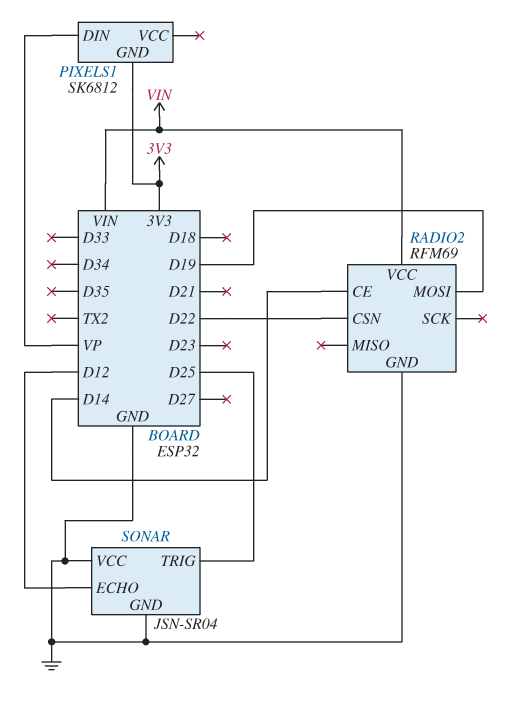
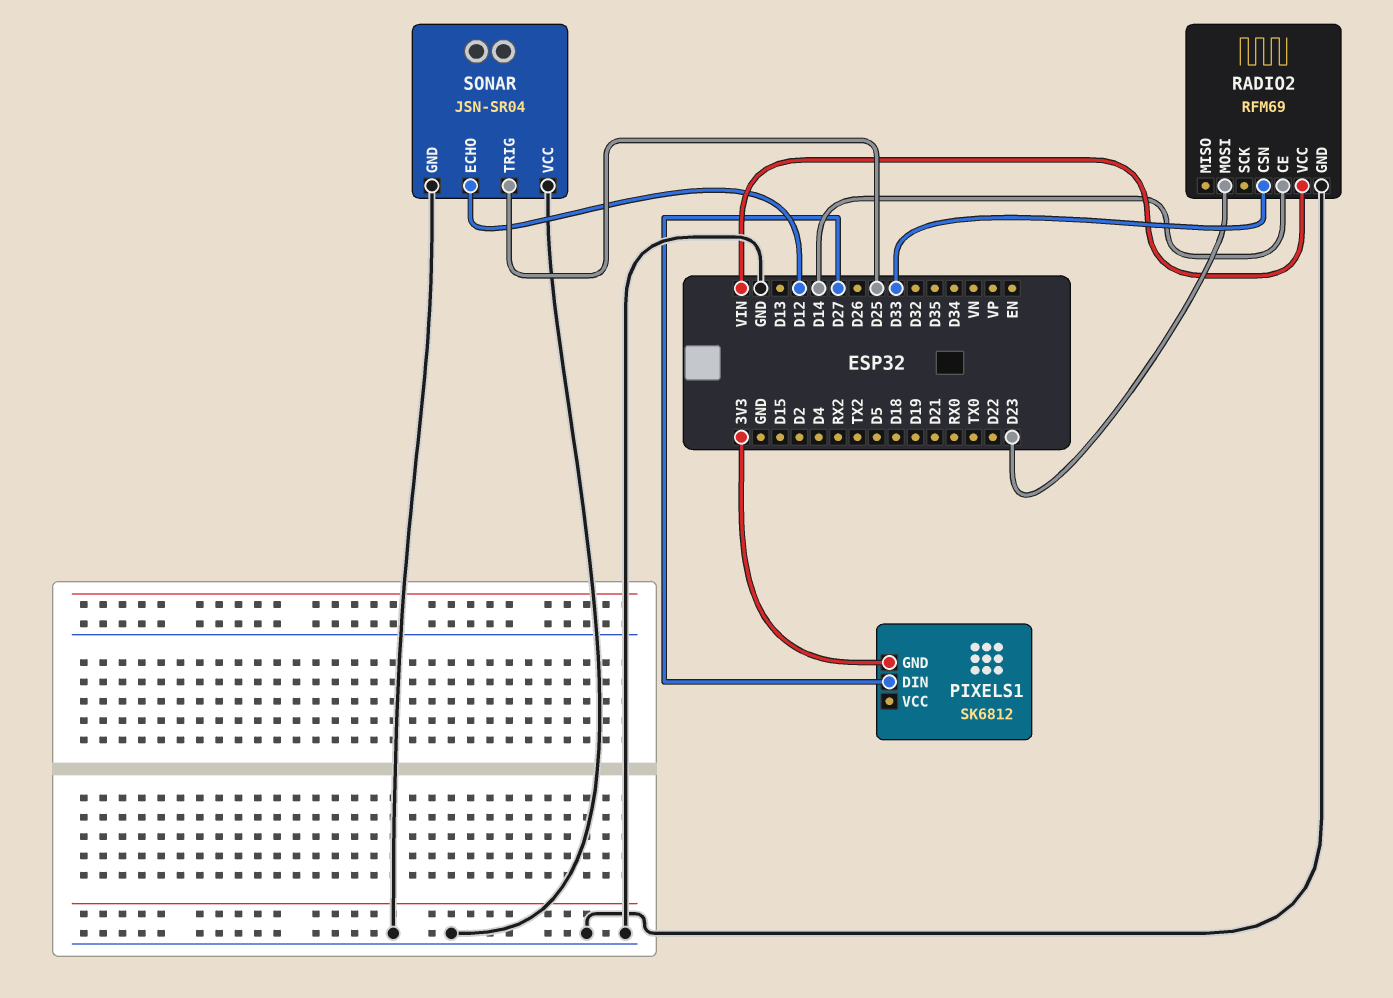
PIXELS1 pin DIN: VP -> D27
RADIO2 pin CSN: D22 -> D33
RADIO2 pin MOSI: D19 -> D23

